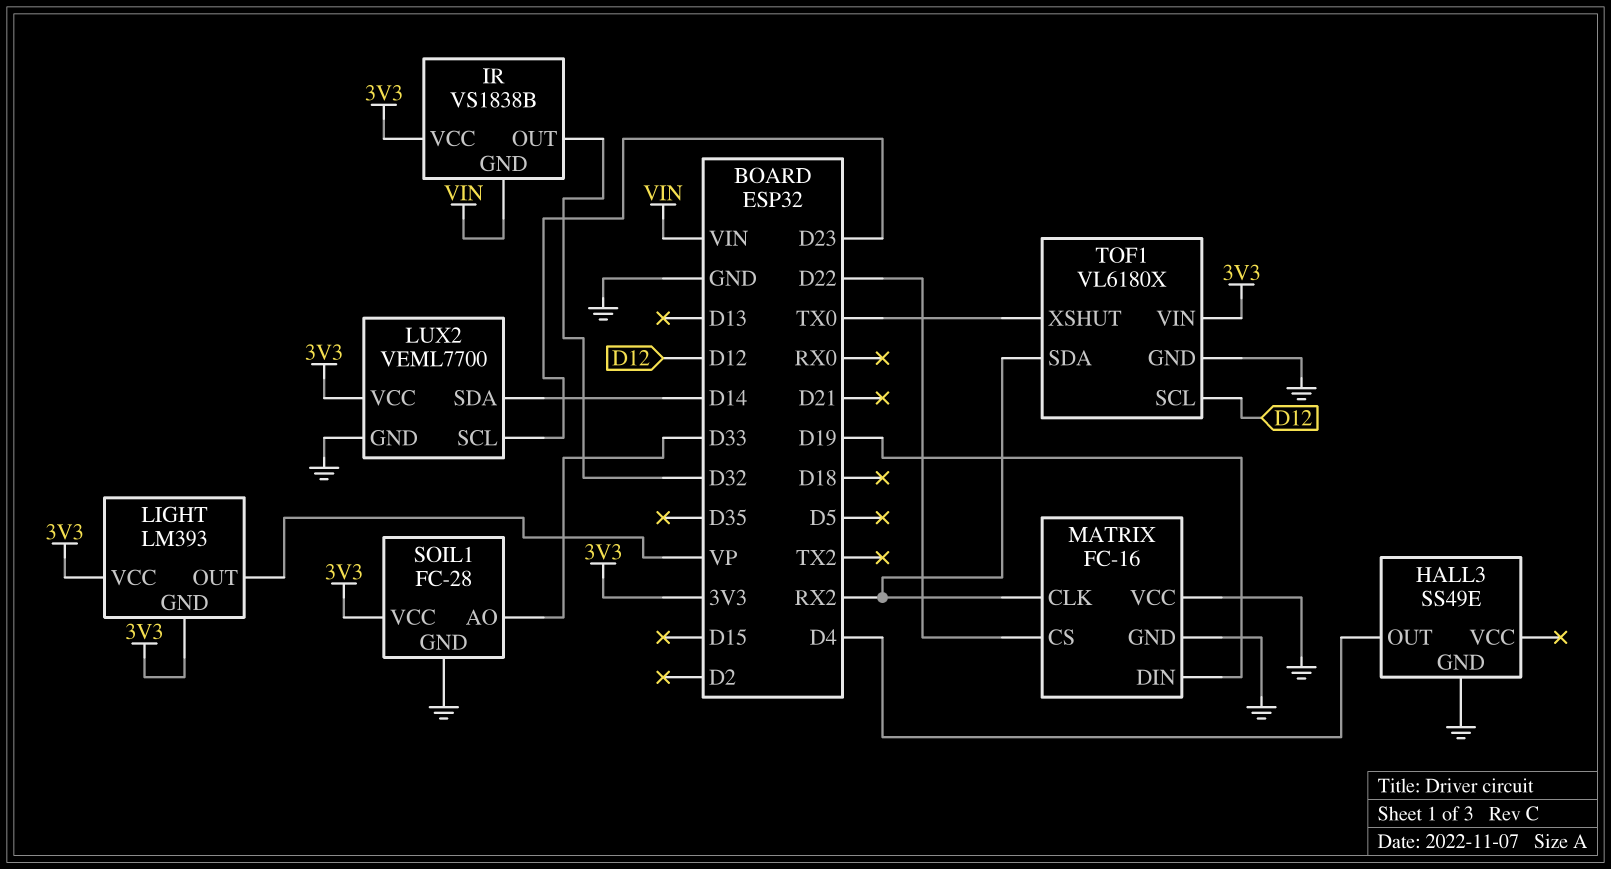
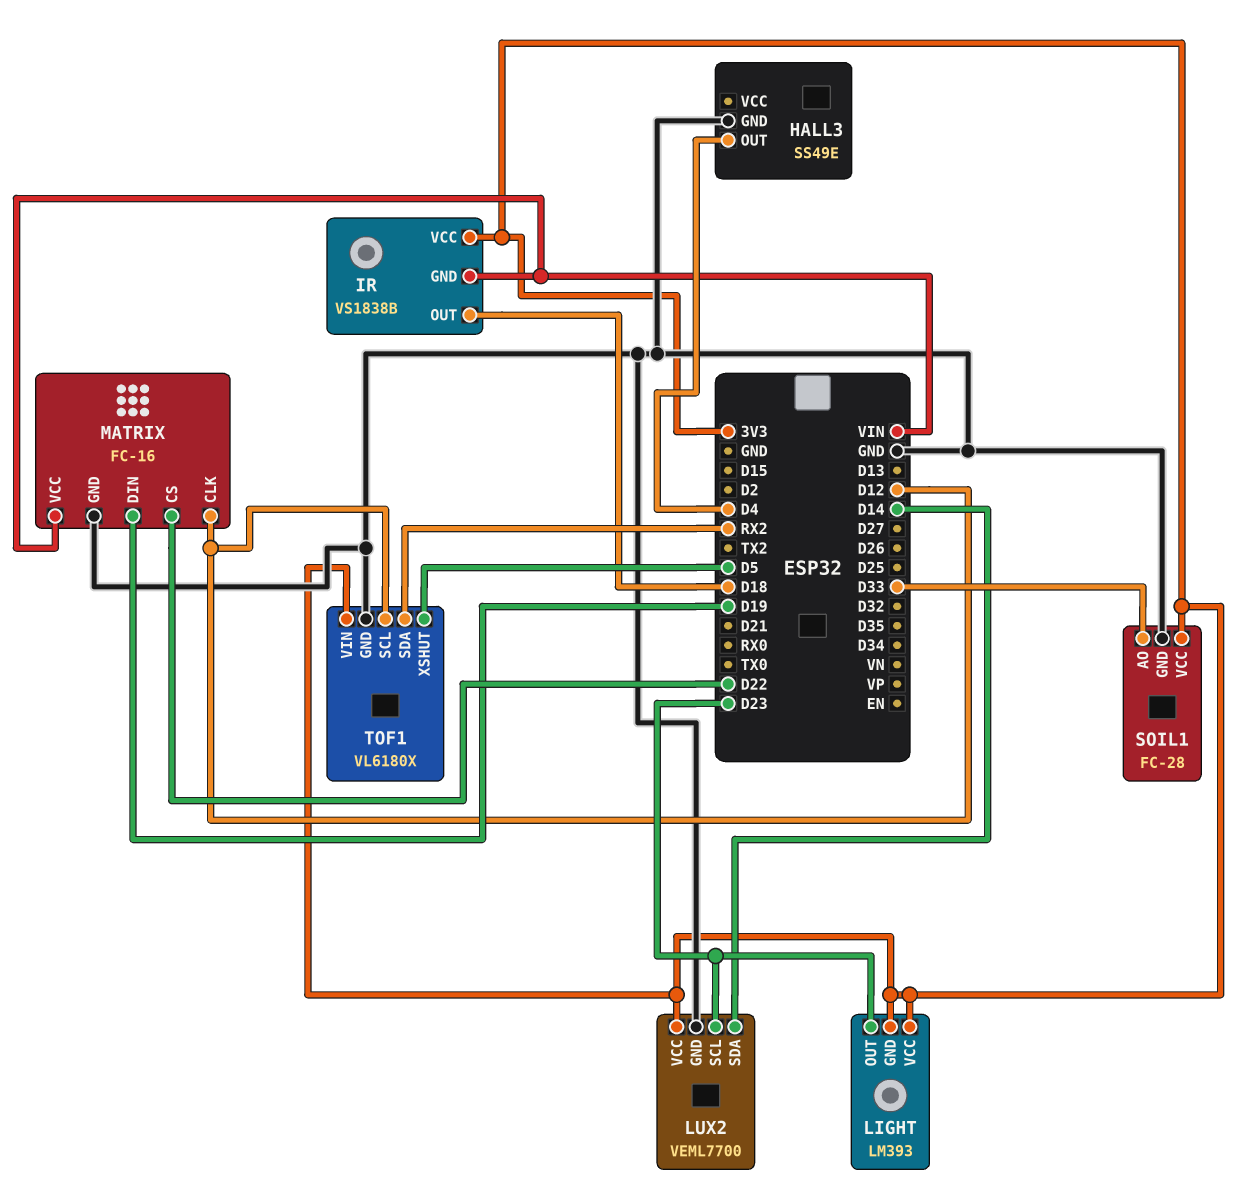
IR pin OUT: D32 -> D18
LIGHT pin OUT: VP -> D23
MATRIX pin CLK: RX2 -> D12
MATRIX pin VCC: GND -> VIN
TOF1 pin XSHUT: TX0 -> D5

